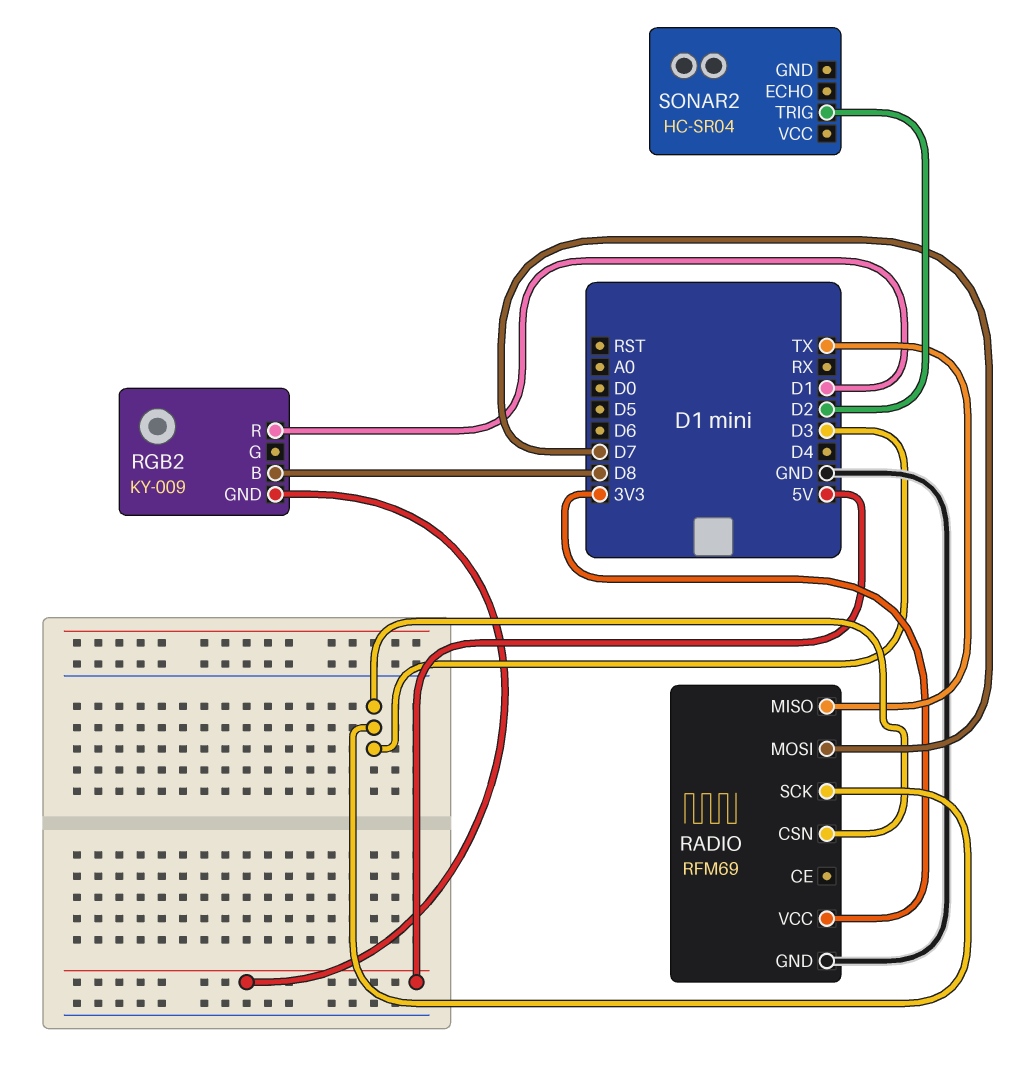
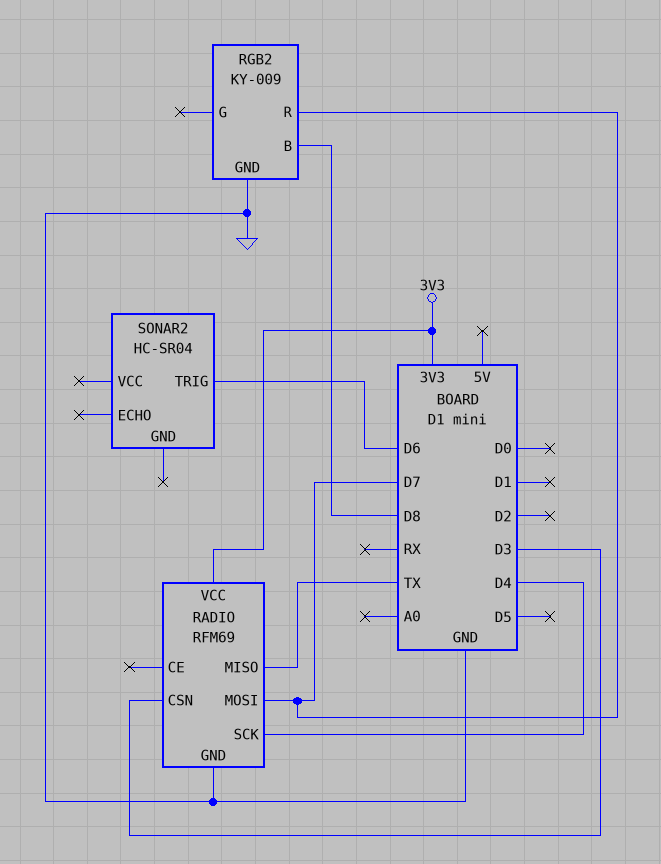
RADIO pin SCK: D3 -> D4
RGB2 pin GND: 5V -> GND
RGB2 pin R: D1 -> D7
SONAR2 pin TRIG: D2 -> D6

